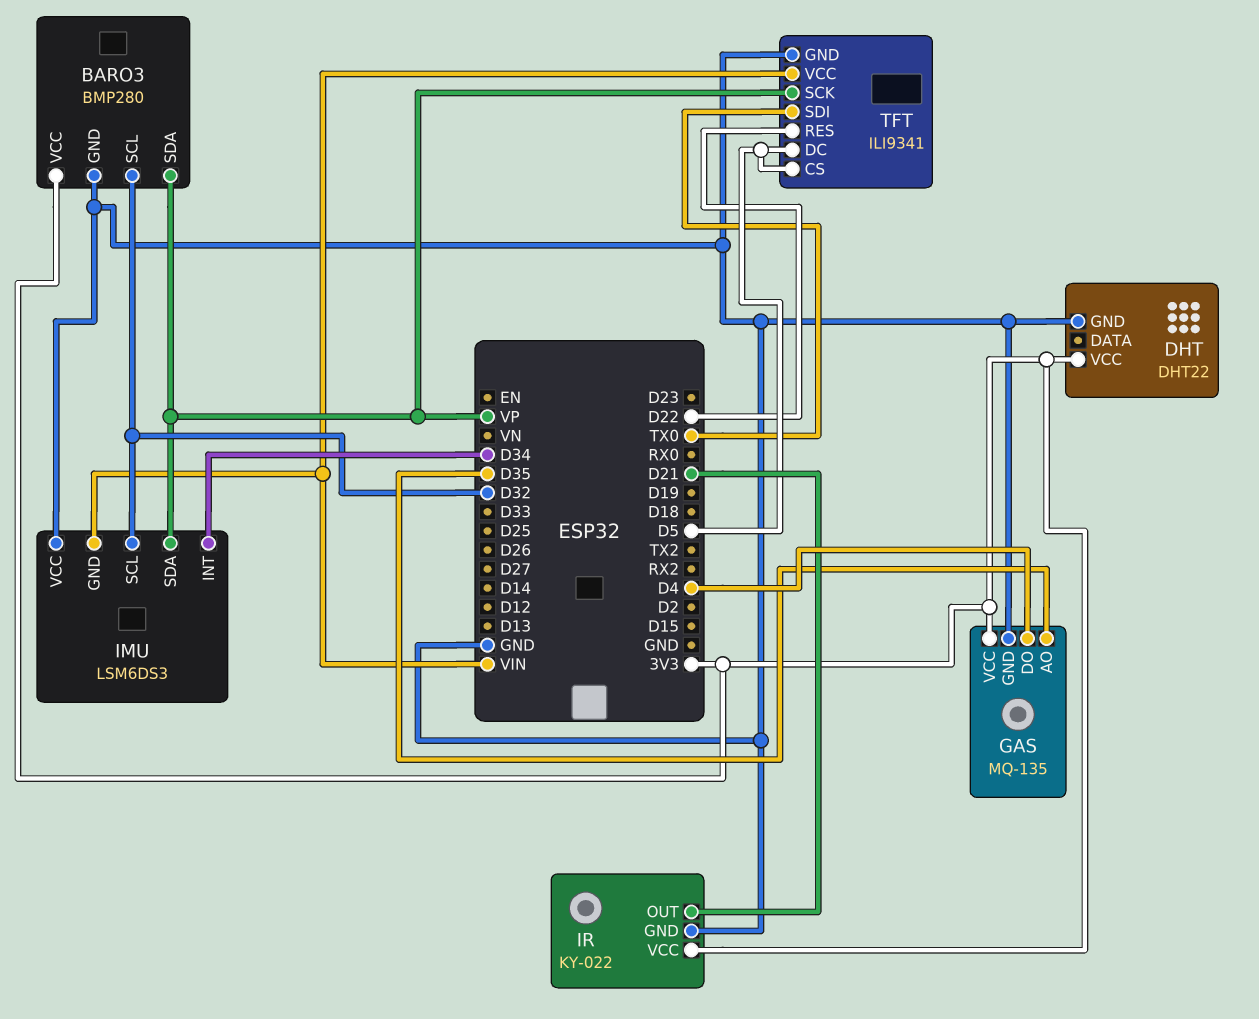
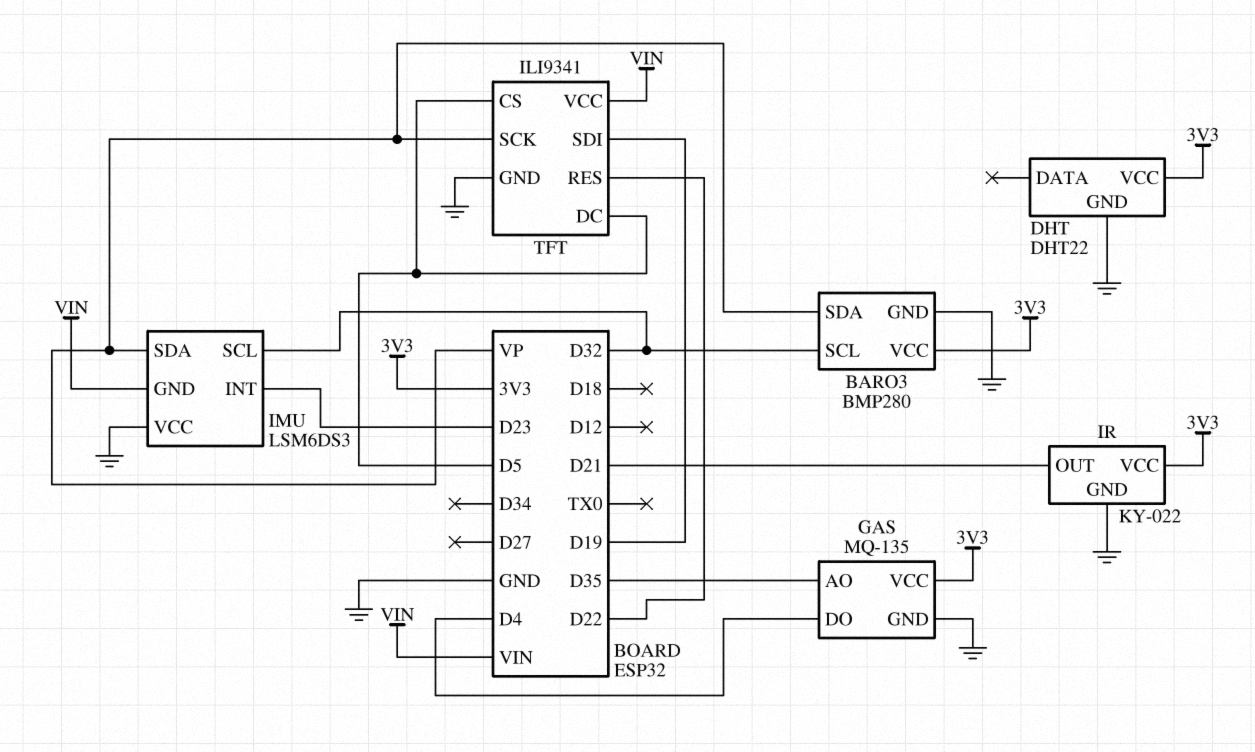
IMU pin INT: D34 -> D23
TFT pin SDI: TX0 -> D19

